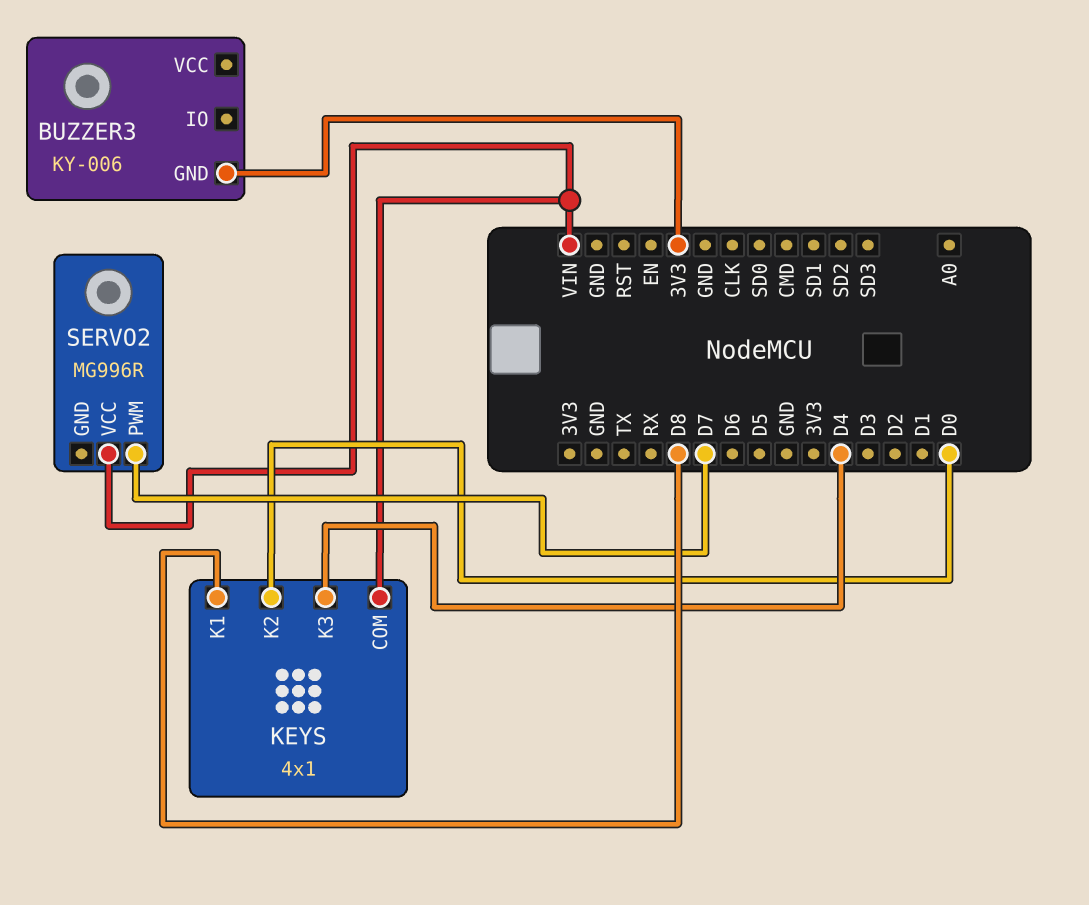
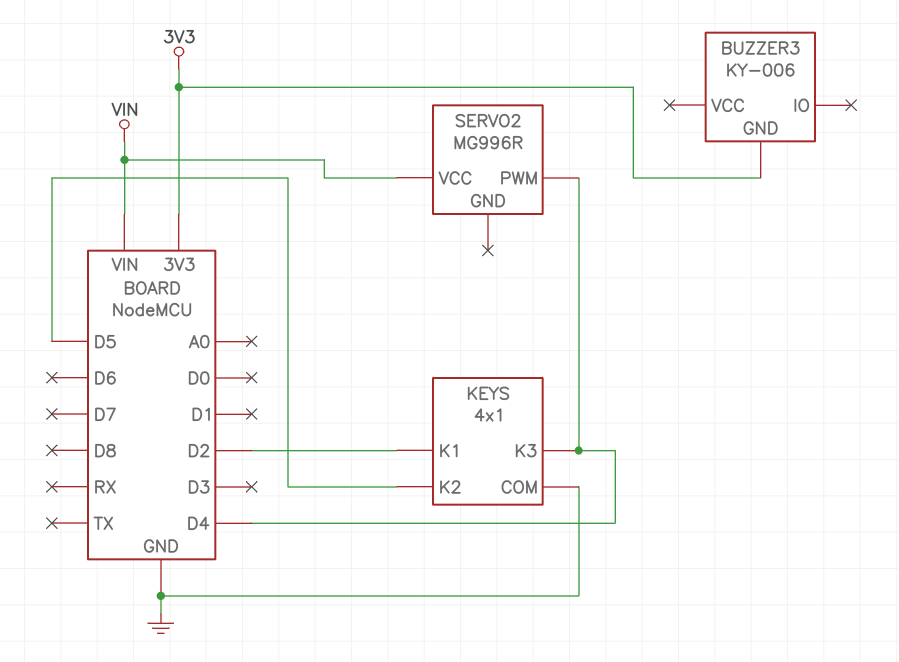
KEYS pin COM: VIN -> GND
KEYS pin K1: D8 -> D2
KEYS pin K2: D0 -> D5
SERVO2 pin PWM: D7 -> D4

